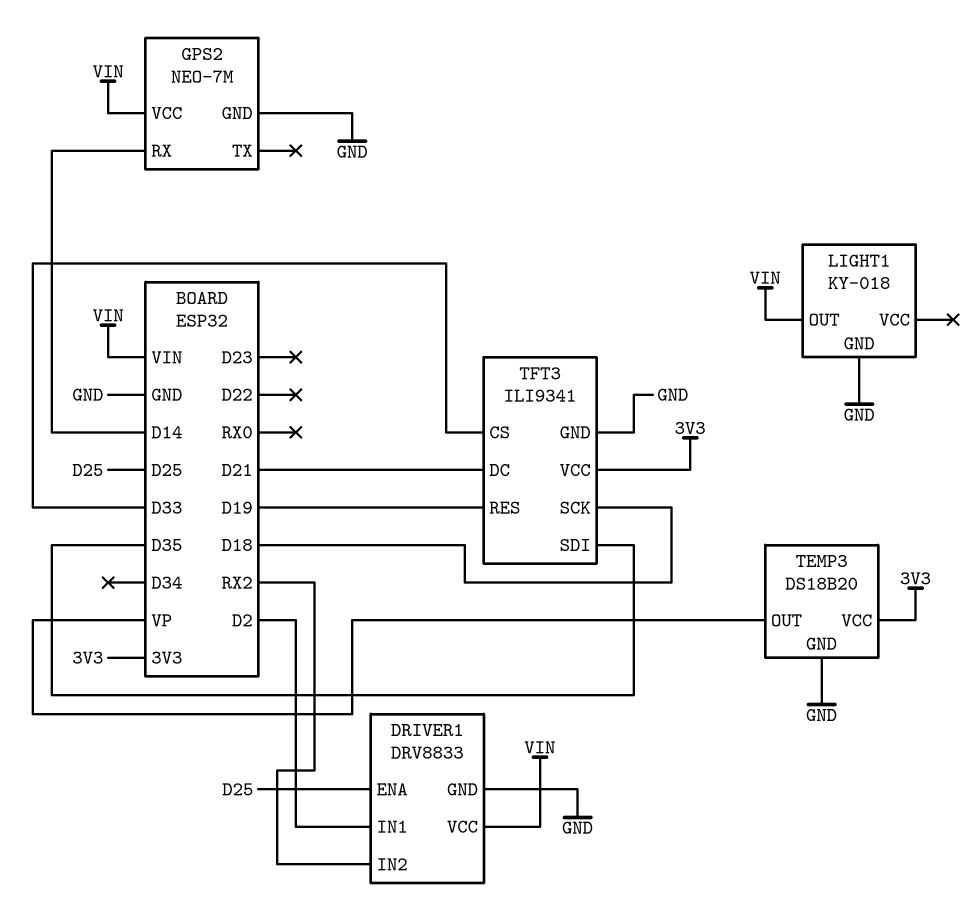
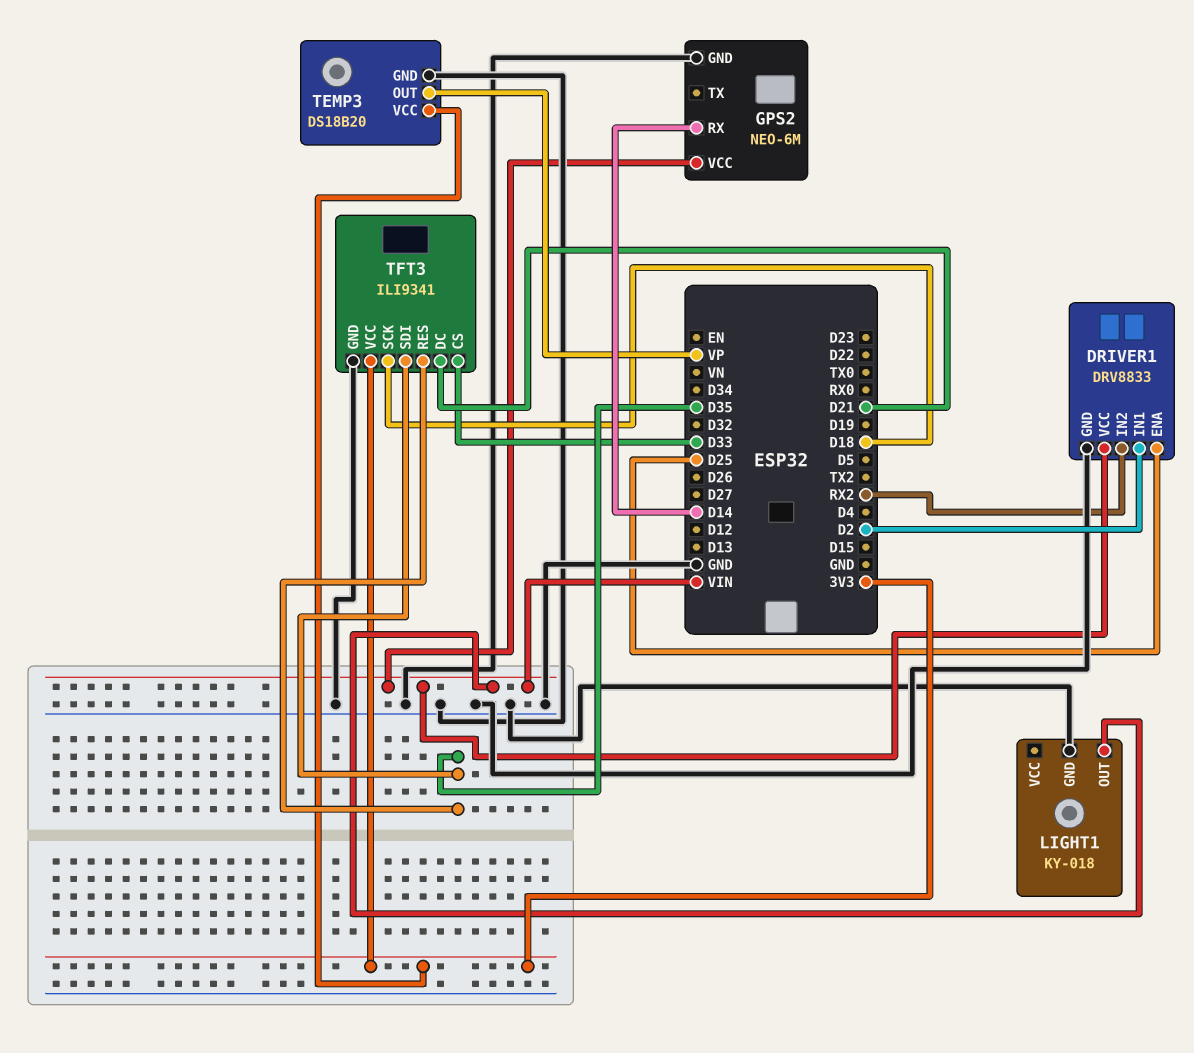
GPS2: NEO-7M -> NEO-6M
TFT3 pin RES: D19 -> D35

